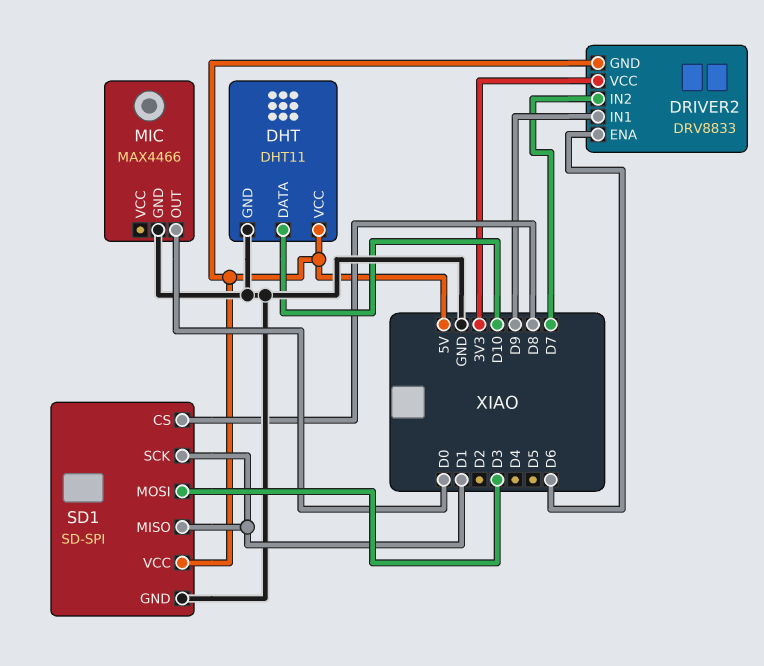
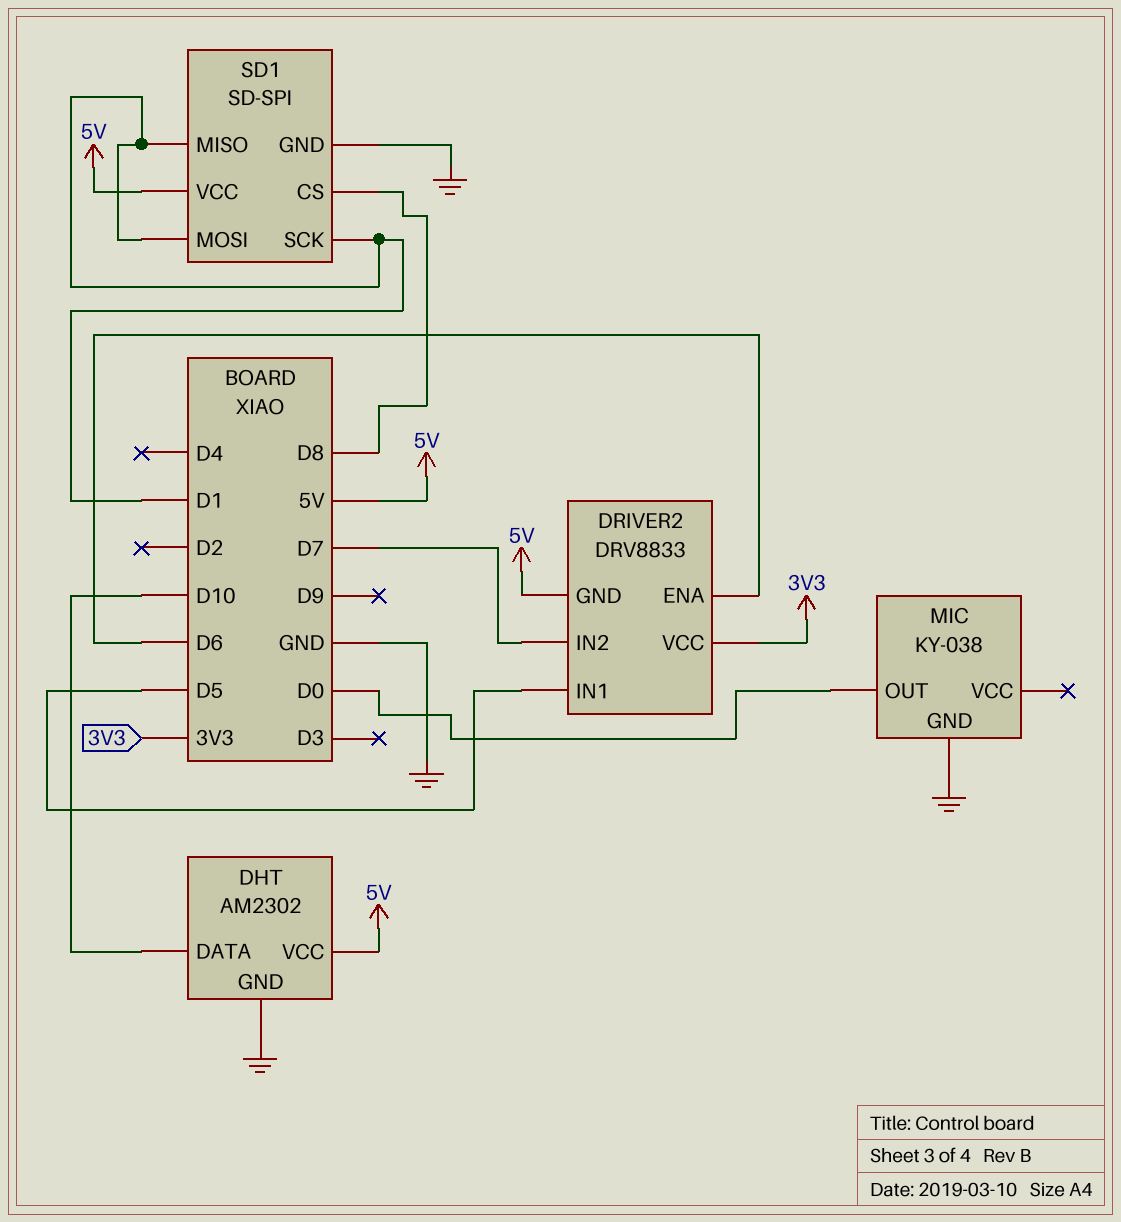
DHT: DHT11 -> AM2302
DRIVER2 pin IN1: D9 -> D5
MIC: MAX4466 -> KY-038
SD1 pin MOSI: D3 -> D1

